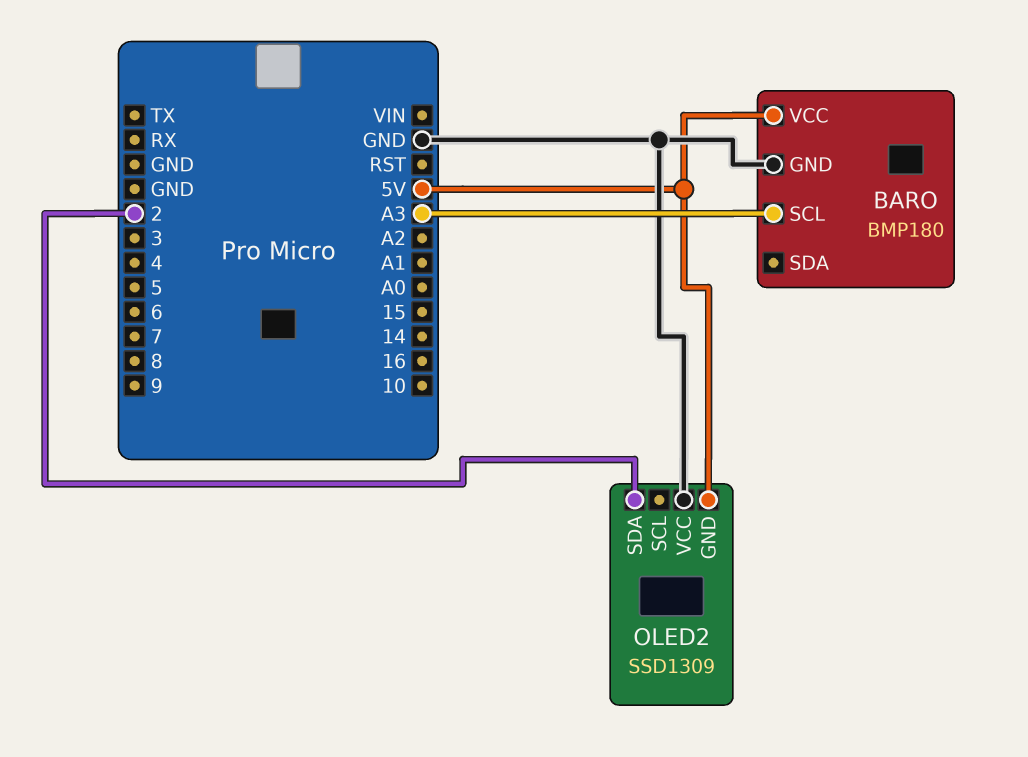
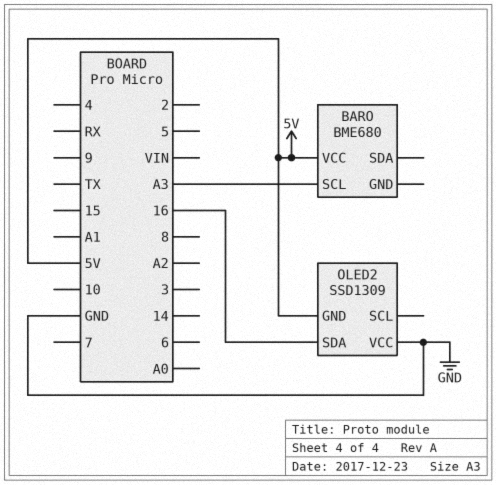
BARO: BMP180 -> BME680
BARO pin GND: GND -> none
OLED2 pin SDA: 2 -> 16

